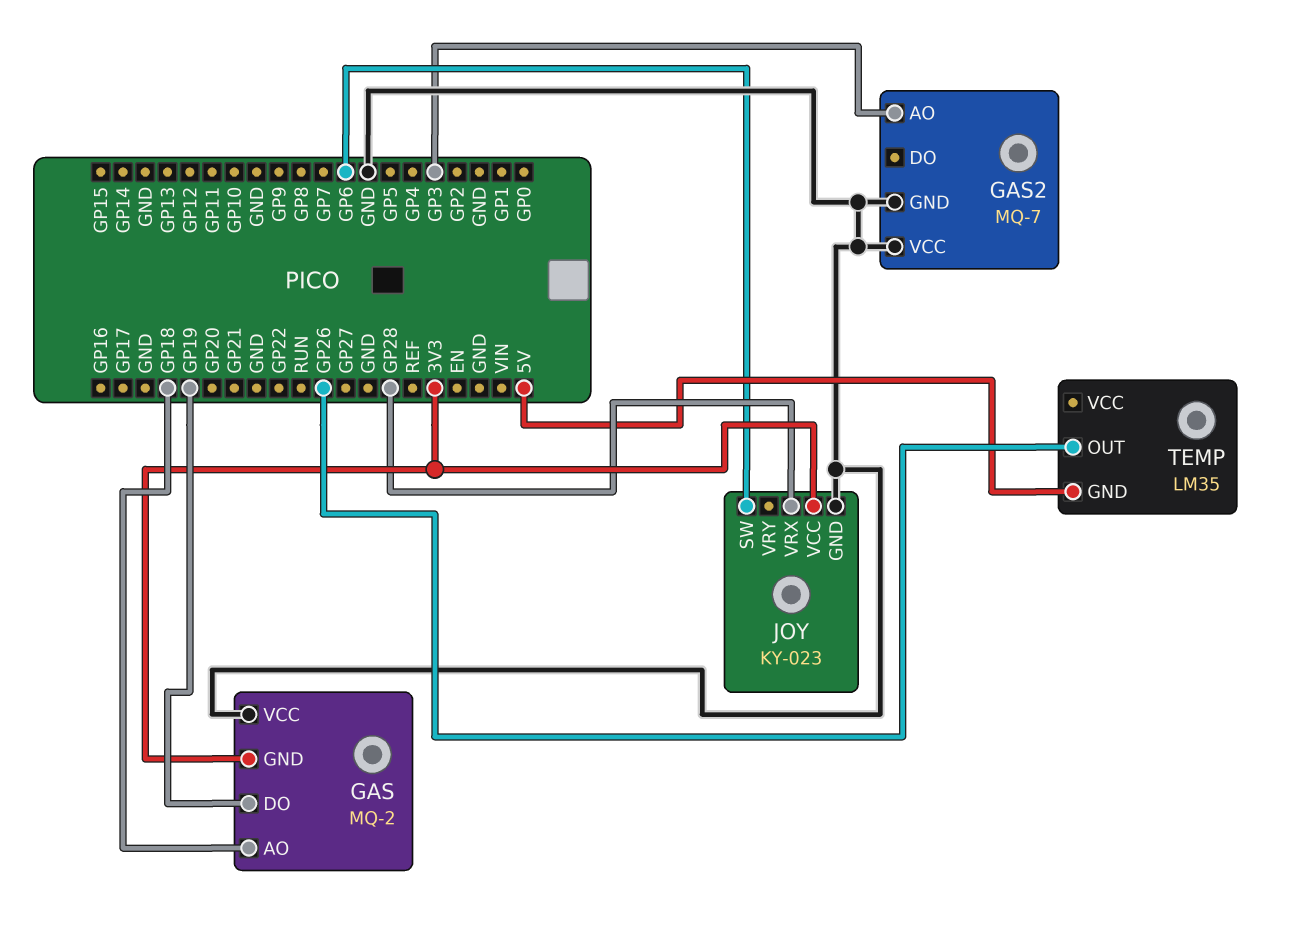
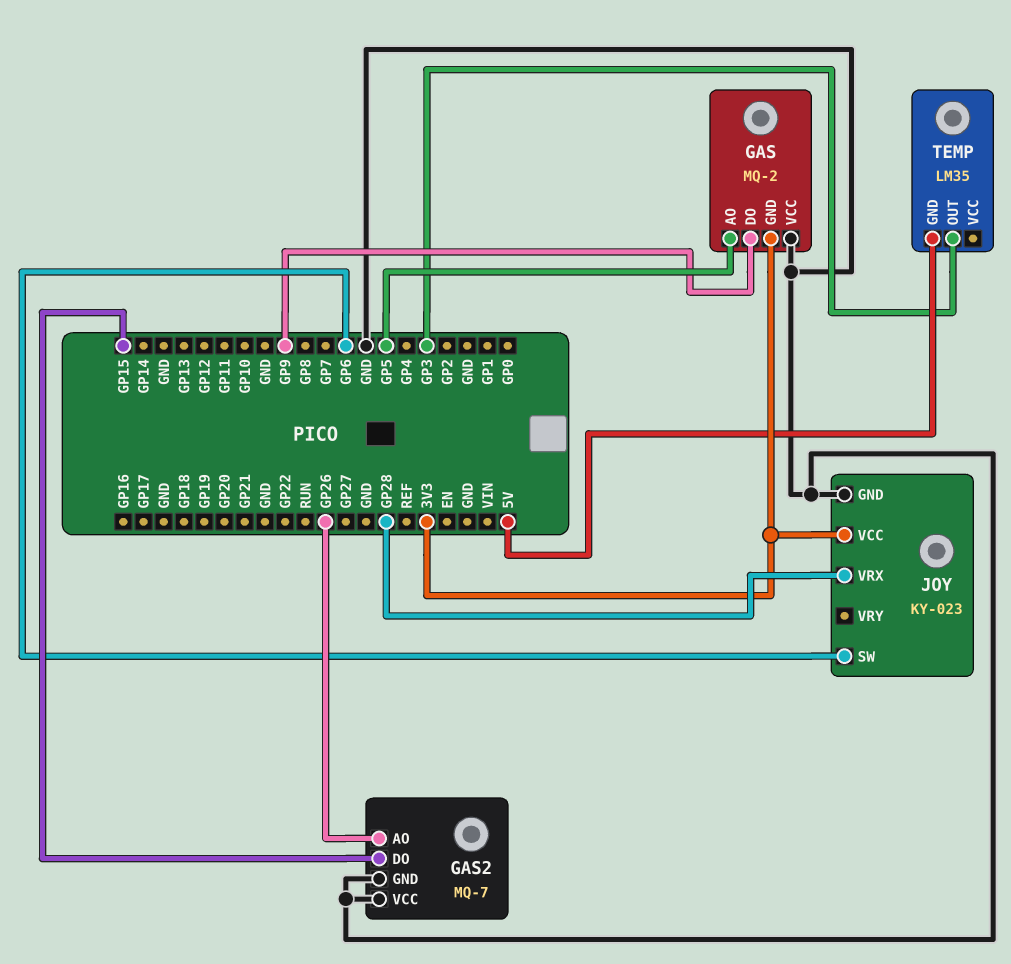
GAS pin AO: GP18 -> GP5
GAS pin DO: GP19 -> GP9
GAS2 pin AO: GP3 -> GP26
GAS2 pin DO: none -> GP15
TEMP pin OUT: GP26 -> GP3

